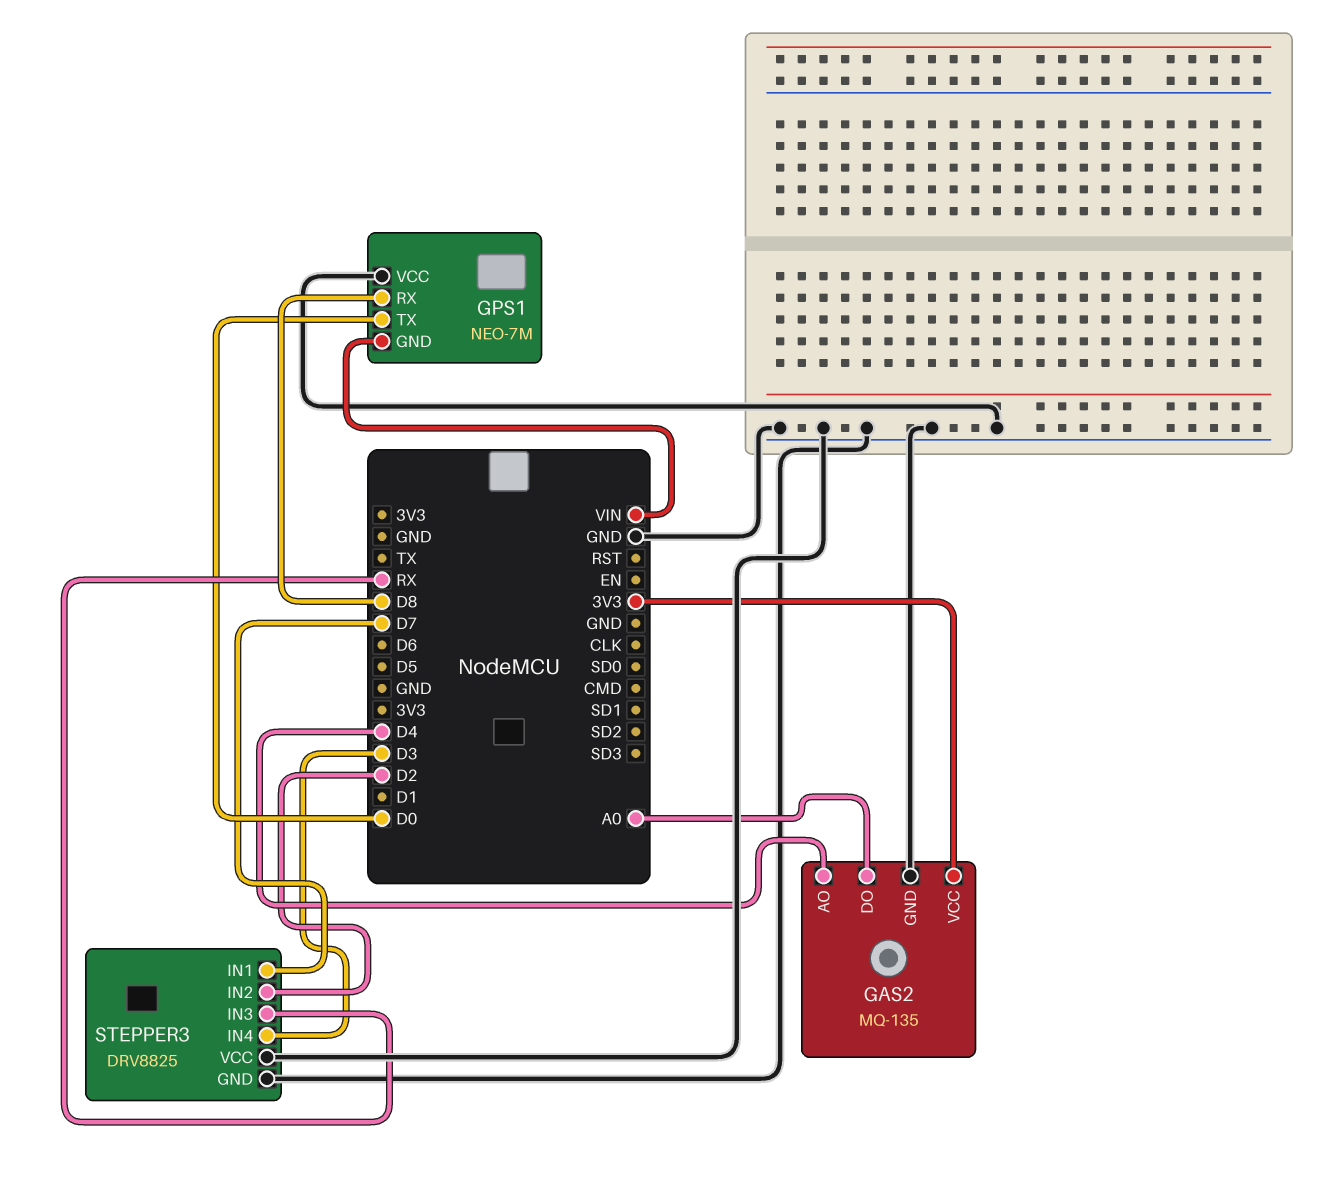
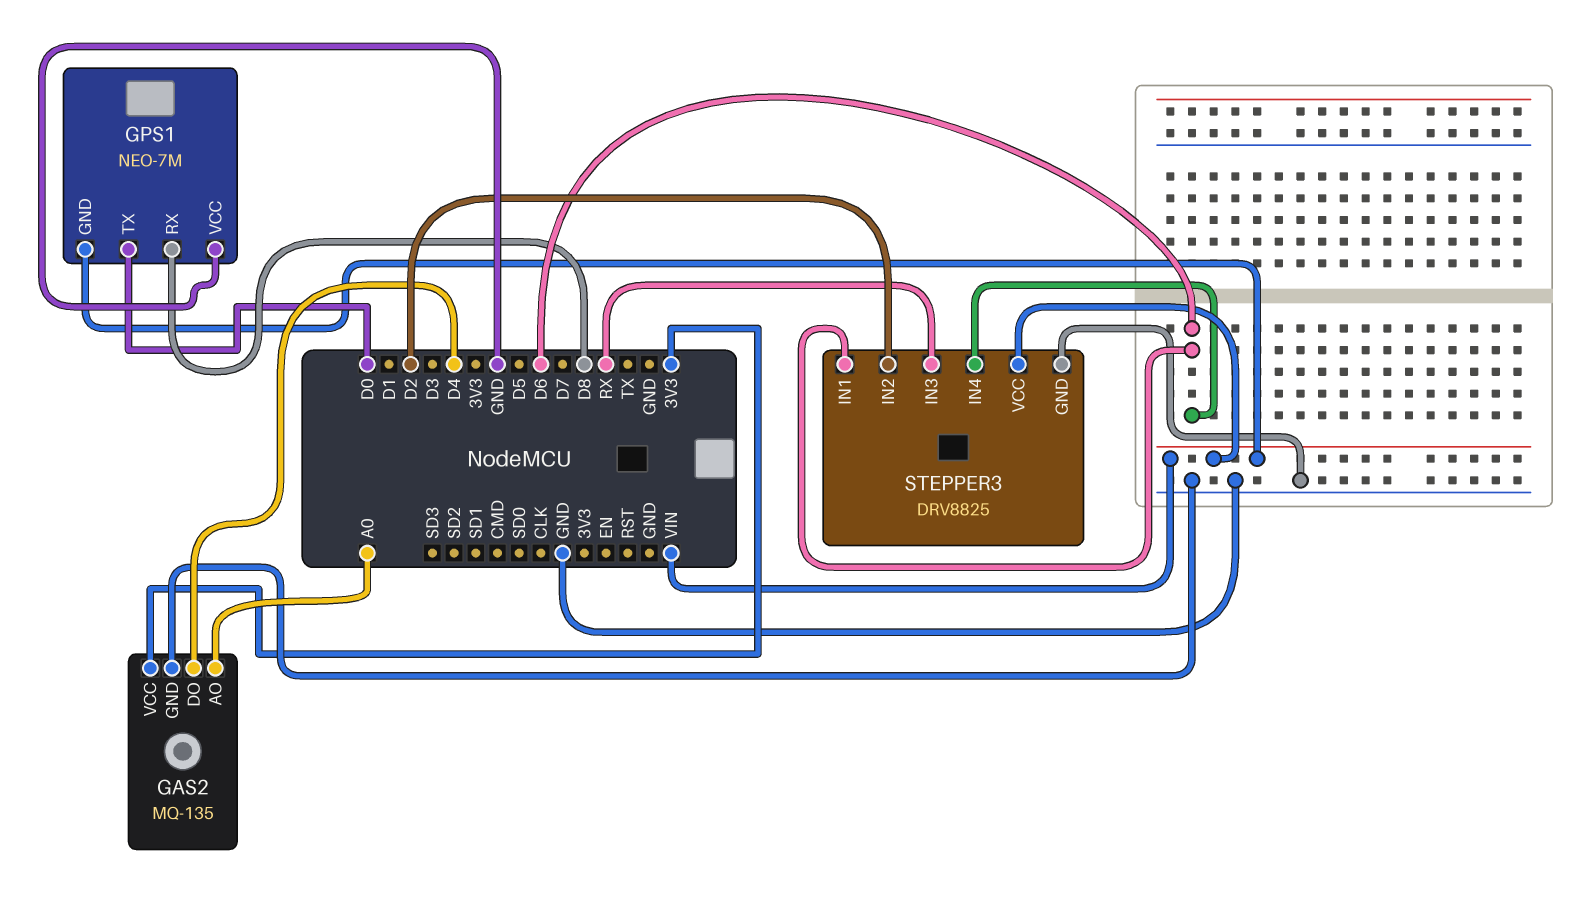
GAS2 pin AO: D4 -> A0
GAS2 pin DO: A0 -> D4
STEPPER3 pin IN1: D7 -> D6
STEPPER3 pin IN4: D3 -> D6
STEPPER3 pin VCC: GND -> VIN

